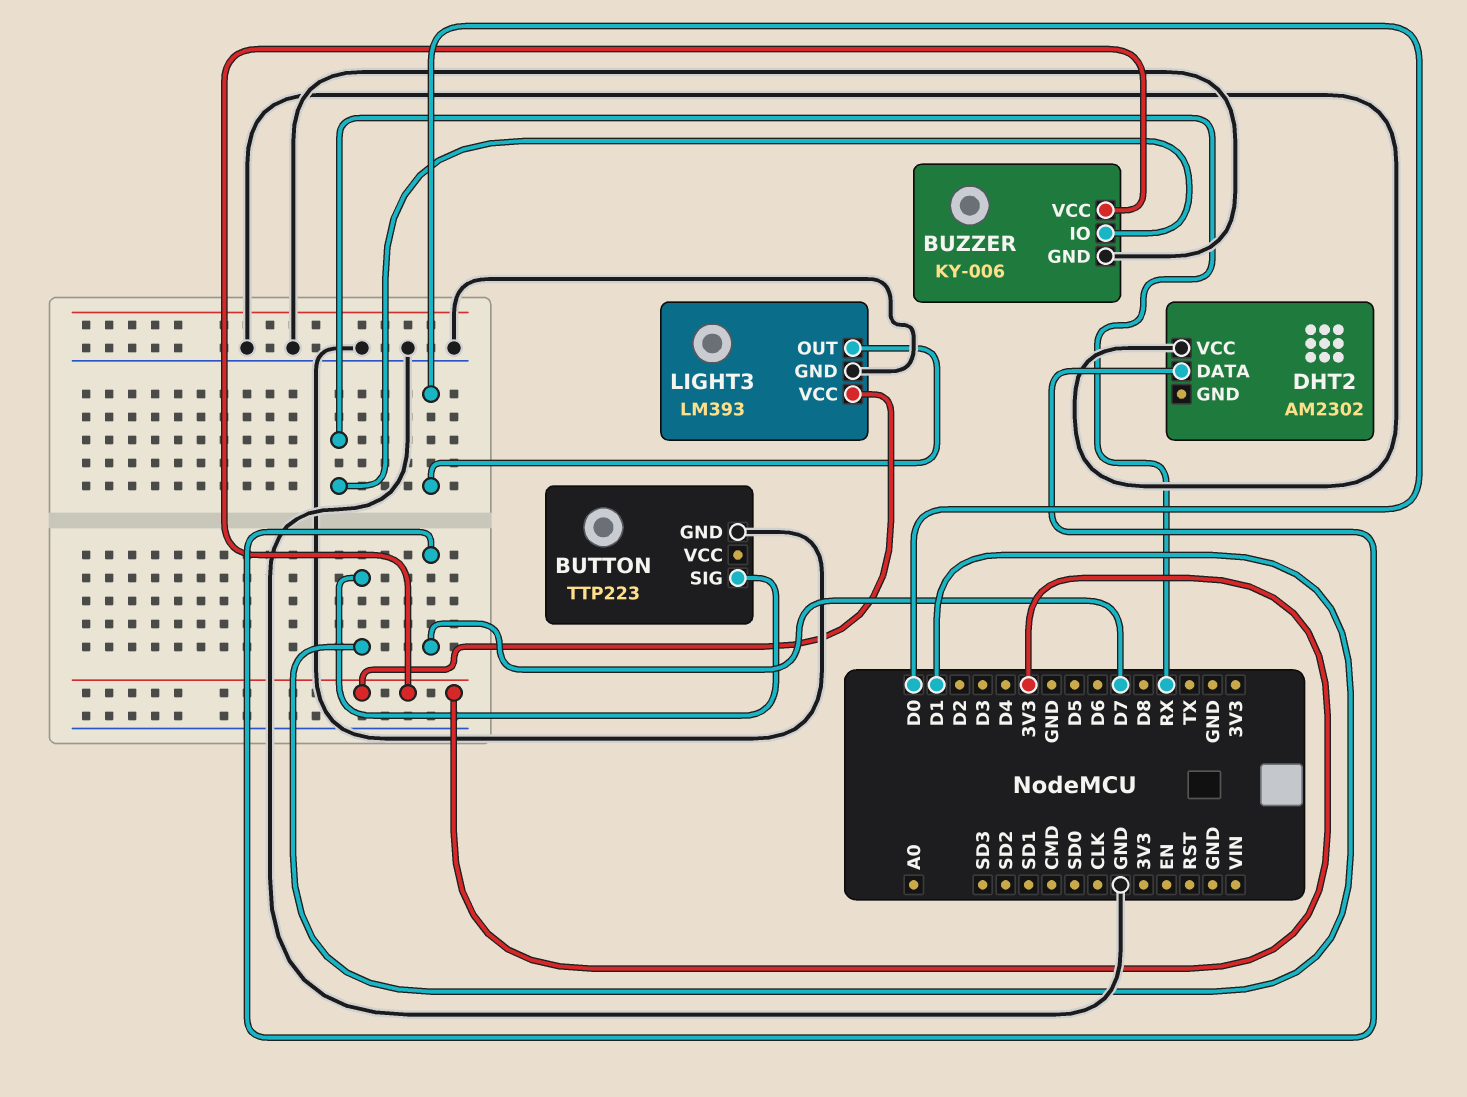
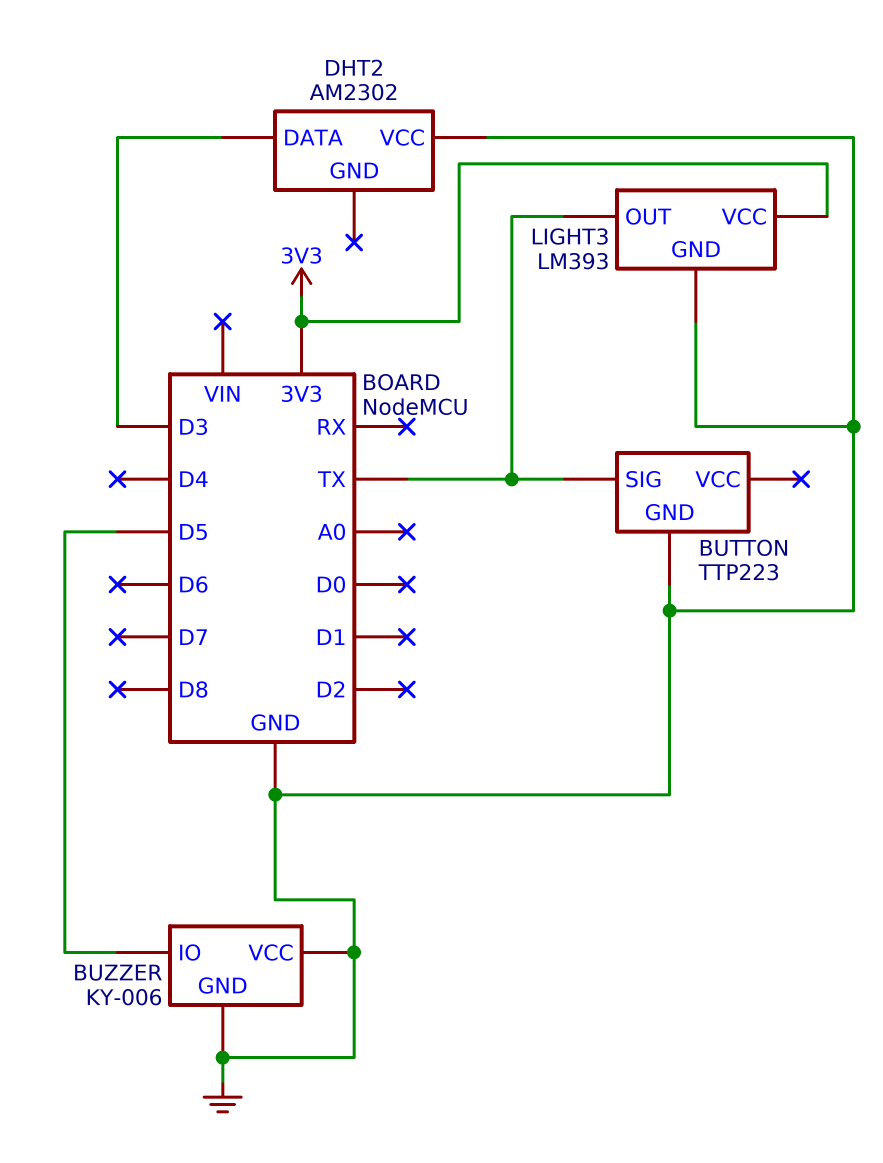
BUTTON pin SIG: D1 -> TX
BUZZER pin IO: RX -> D5
BUZZER pin VCC: 3V3 -> GND
DHT2 pin DATA: D7 -> D3
LIGHT3 pin OUT: D0 -> TX

